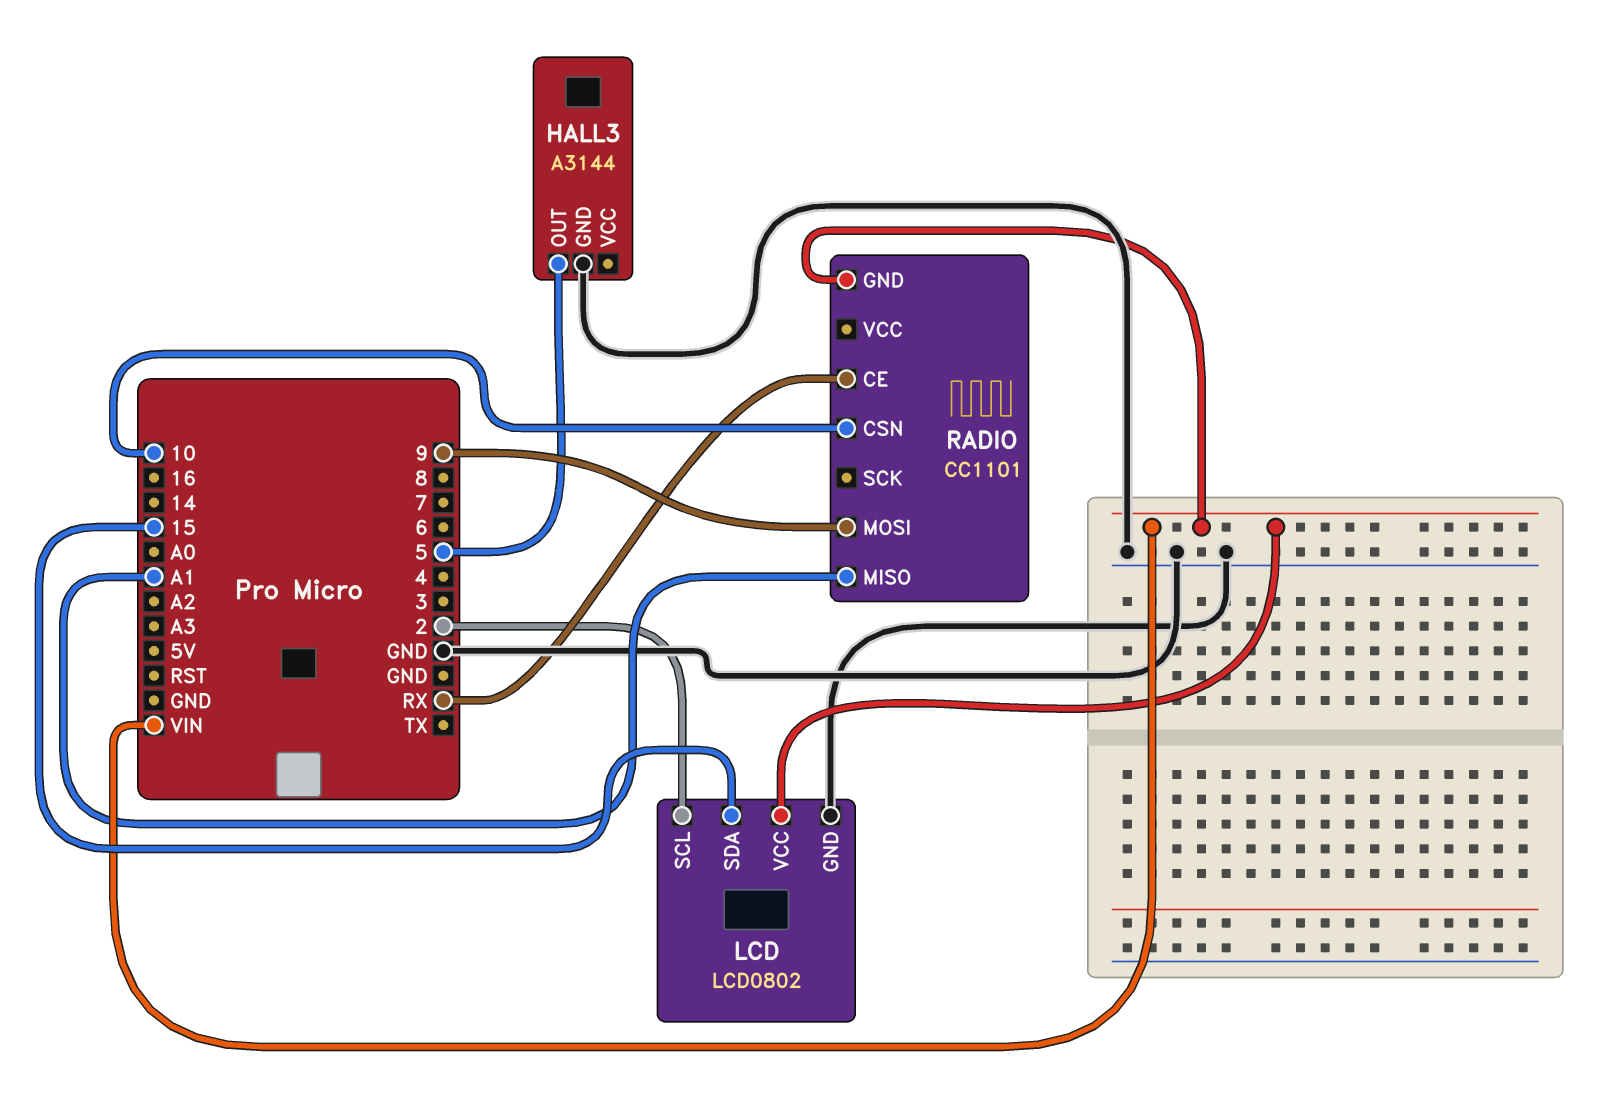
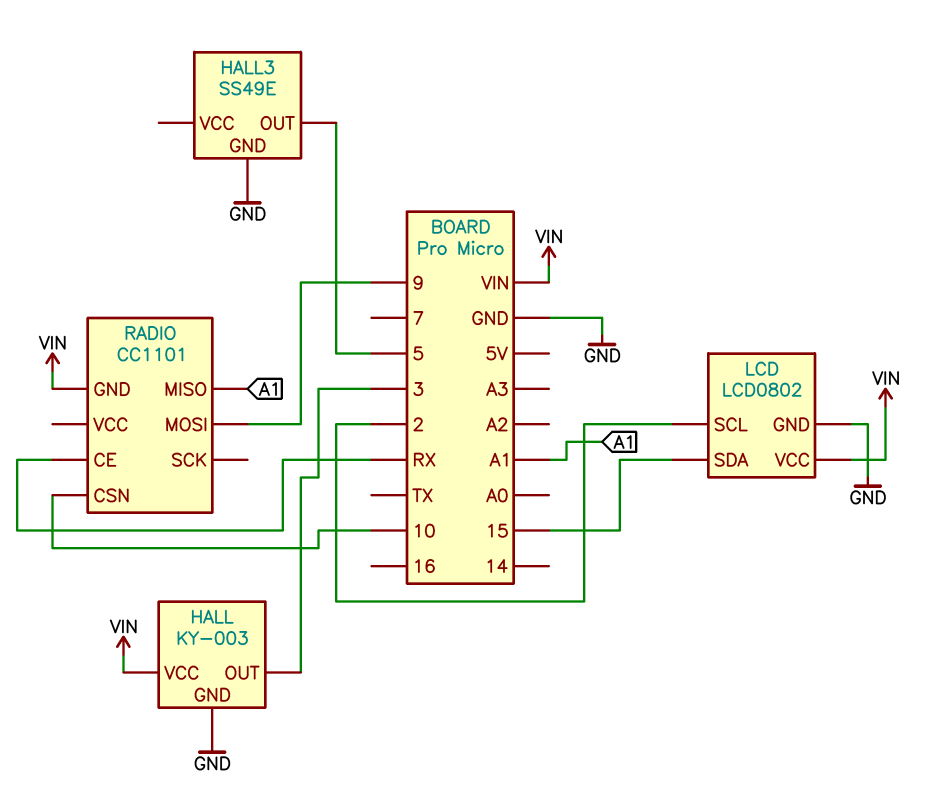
HALL: none -> KY-003
HALL pin GND: none -> GND
HALL pin OUT: none -> 3
HALL pin VCC: none -> VIN
HALL3: A3144 -> SS49E

